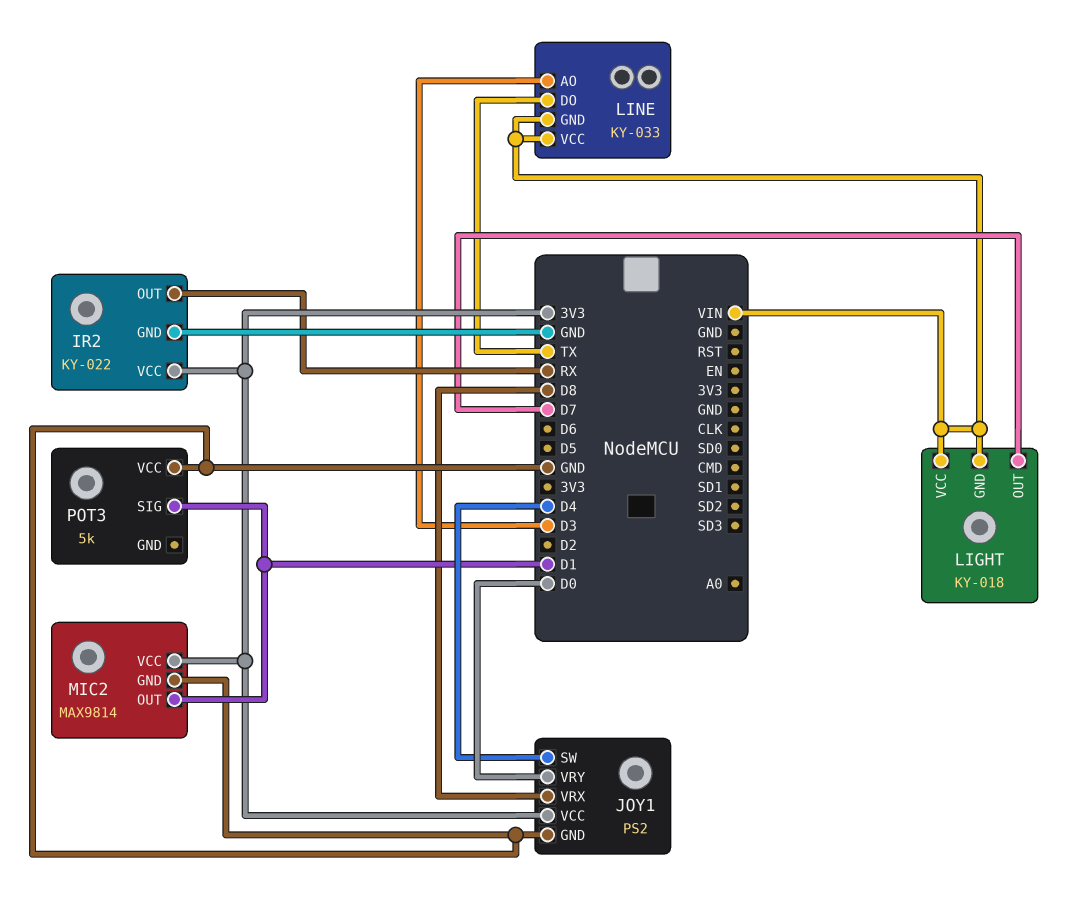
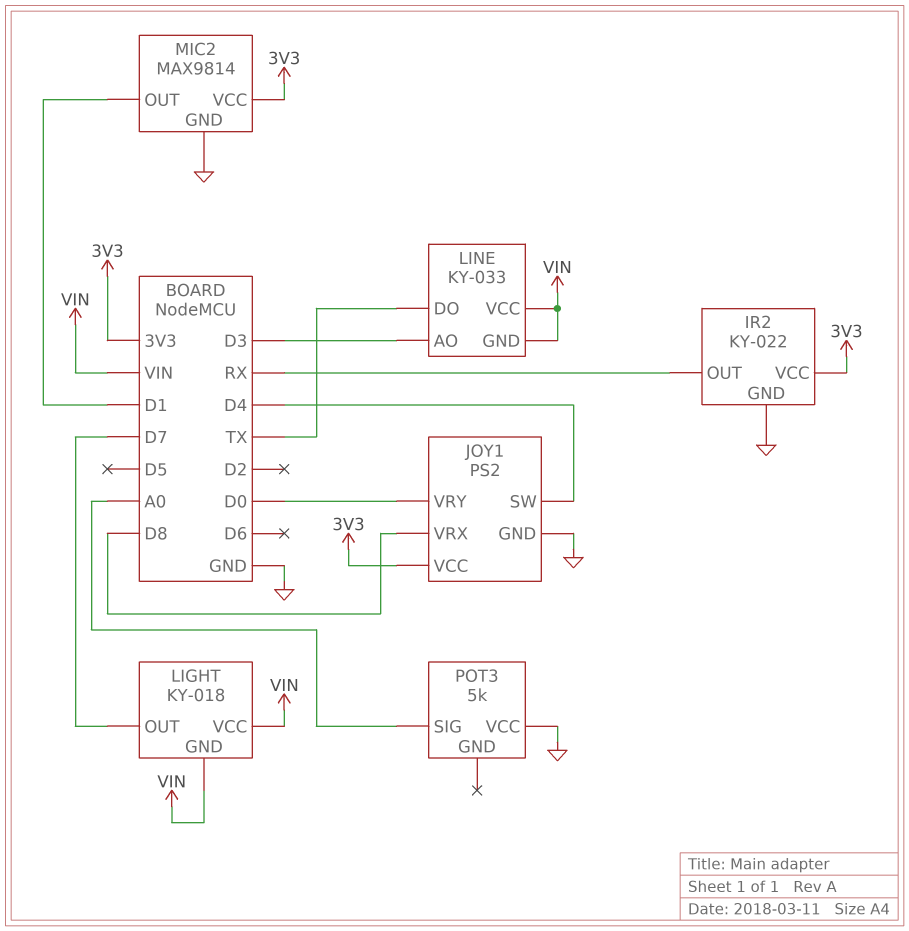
POT3 pin SIG: D1 -> A0

